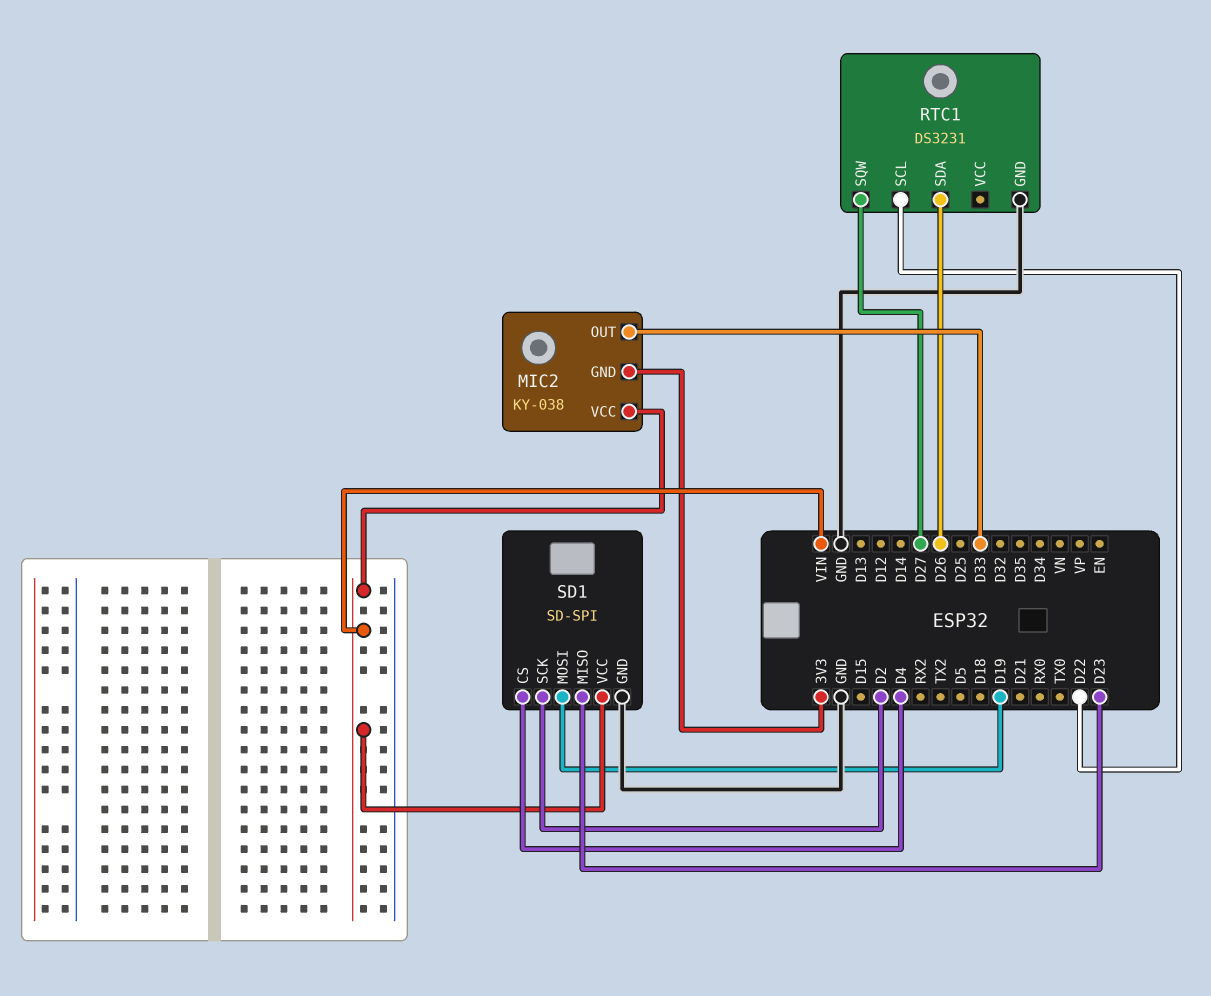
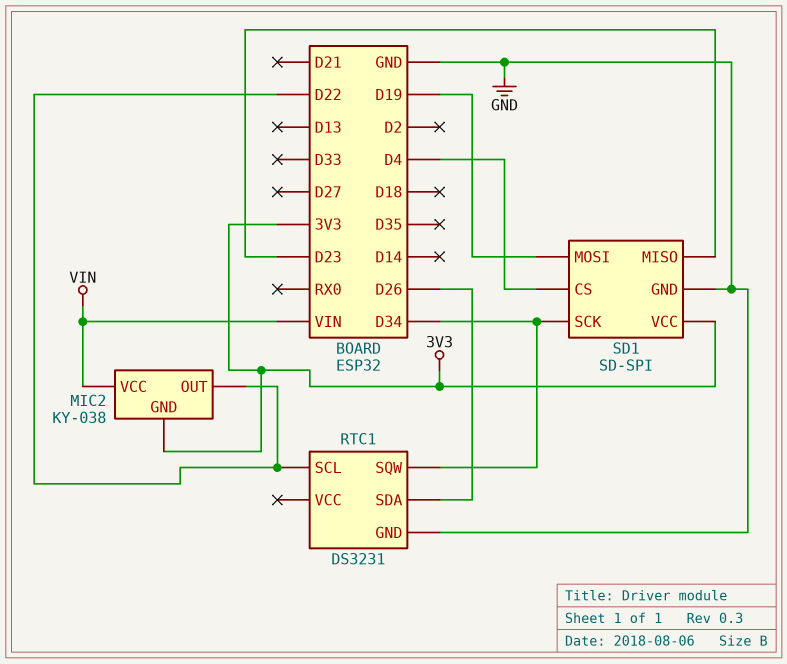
MIC2 pin OUT: D33 -> D22
RTC1 pin SQW: D27 -> D34
SD1 pin SCK: D2 -> D34
SD1 pin VCC: VIN -> 3V3

